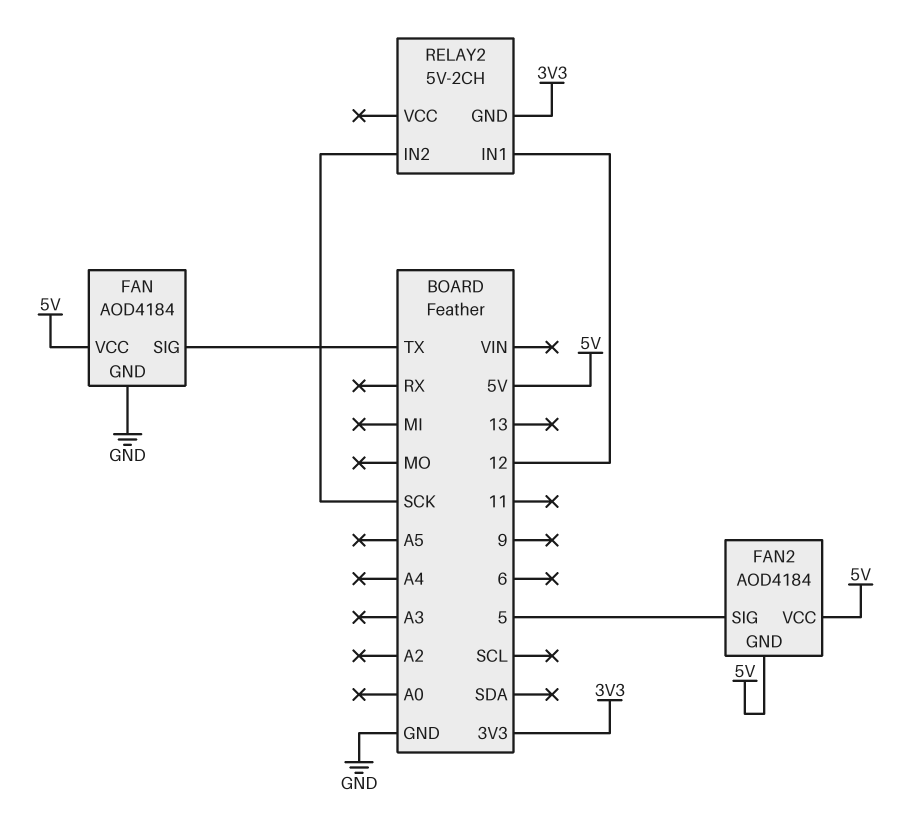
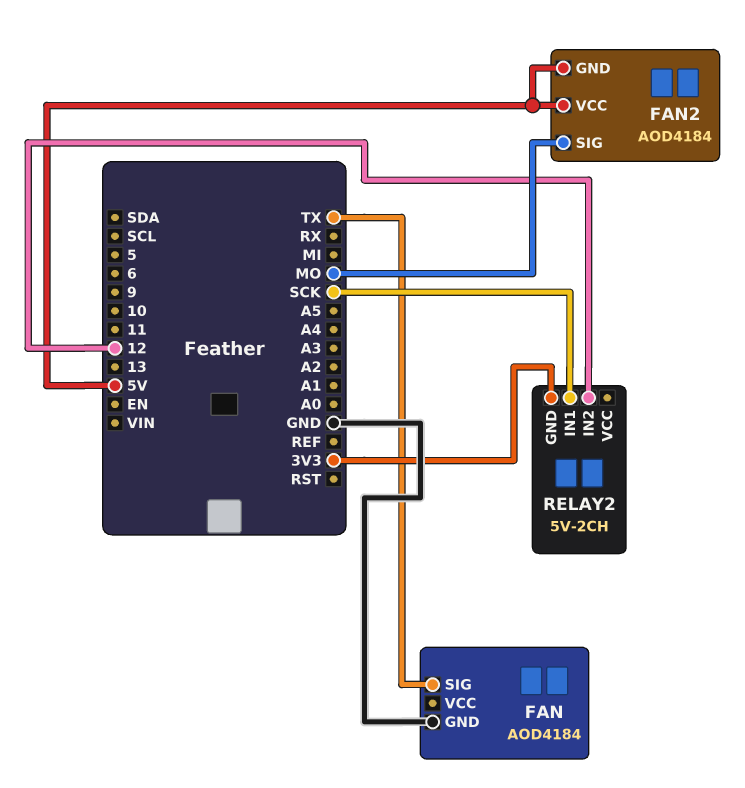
FAN pin VCC: 5V -> none
FAN2 pin SIG: 5 -> MO
RELAY2 pin IN1: 12 -> SCK
RELAY2 pin IN2: SCK -> 12

